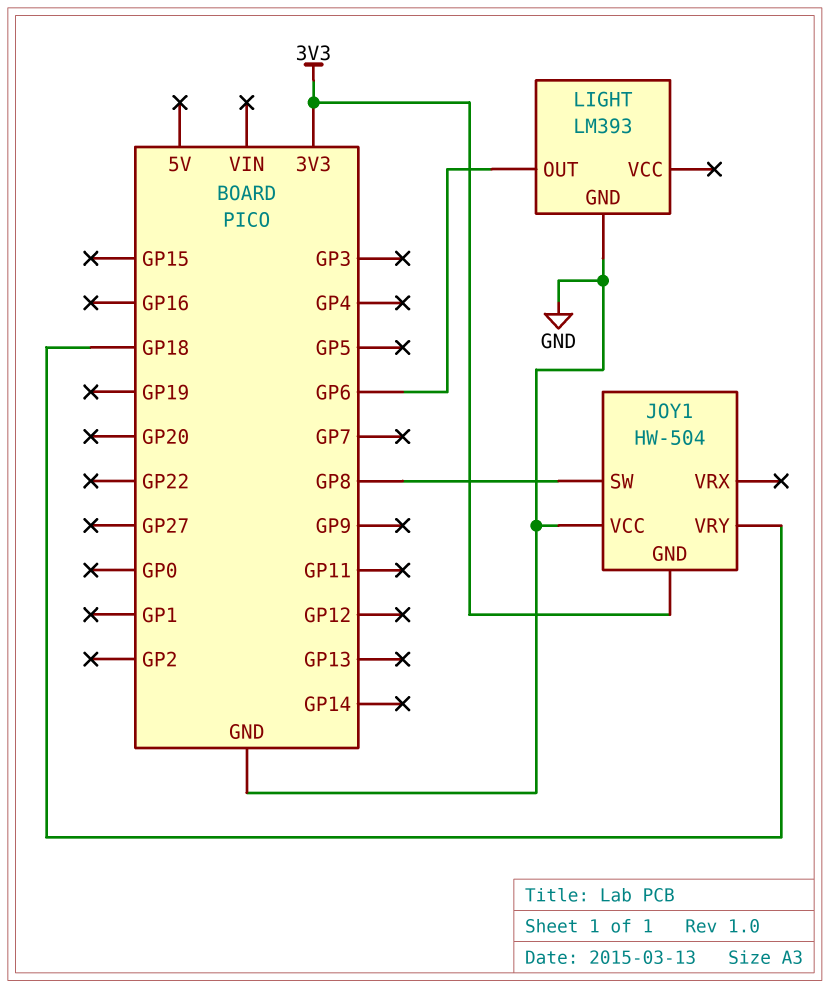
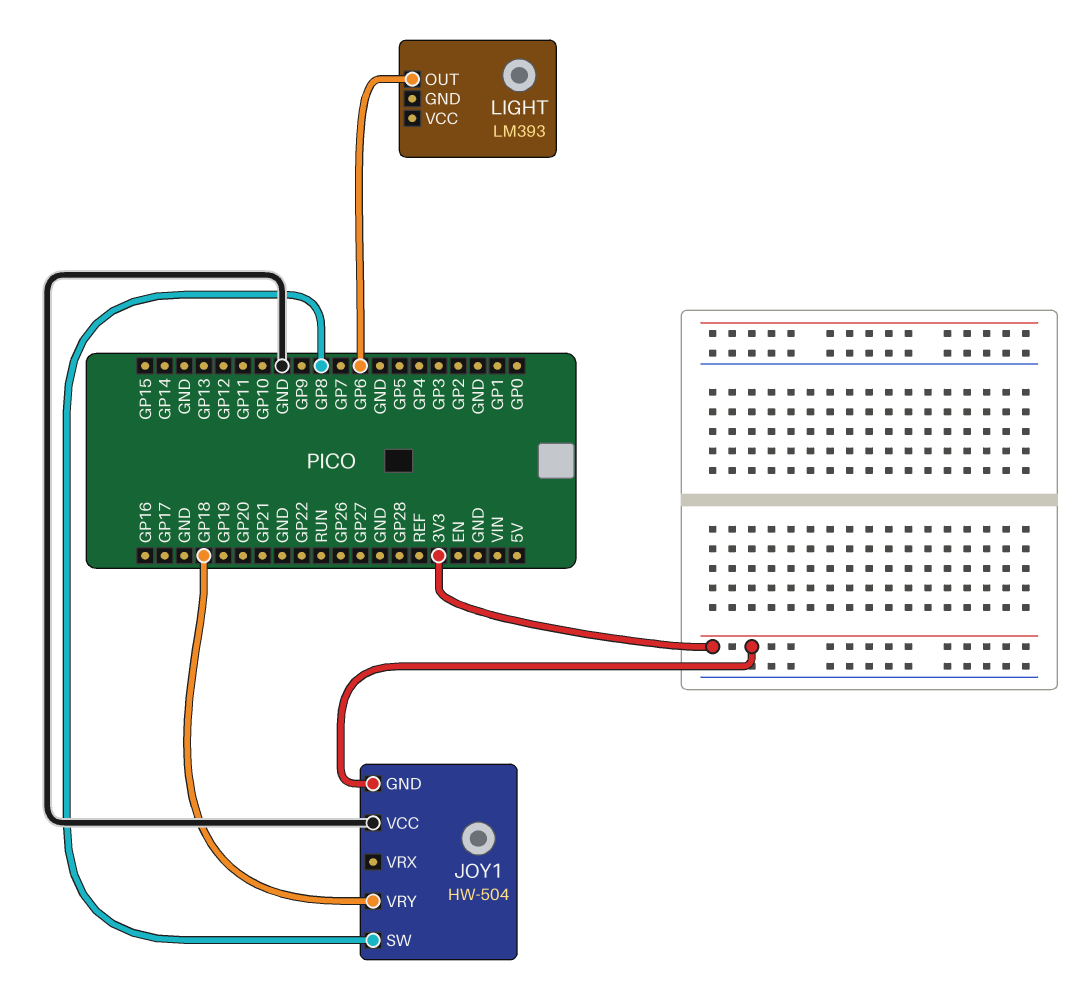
LIGHT pin GND: GND -> none

